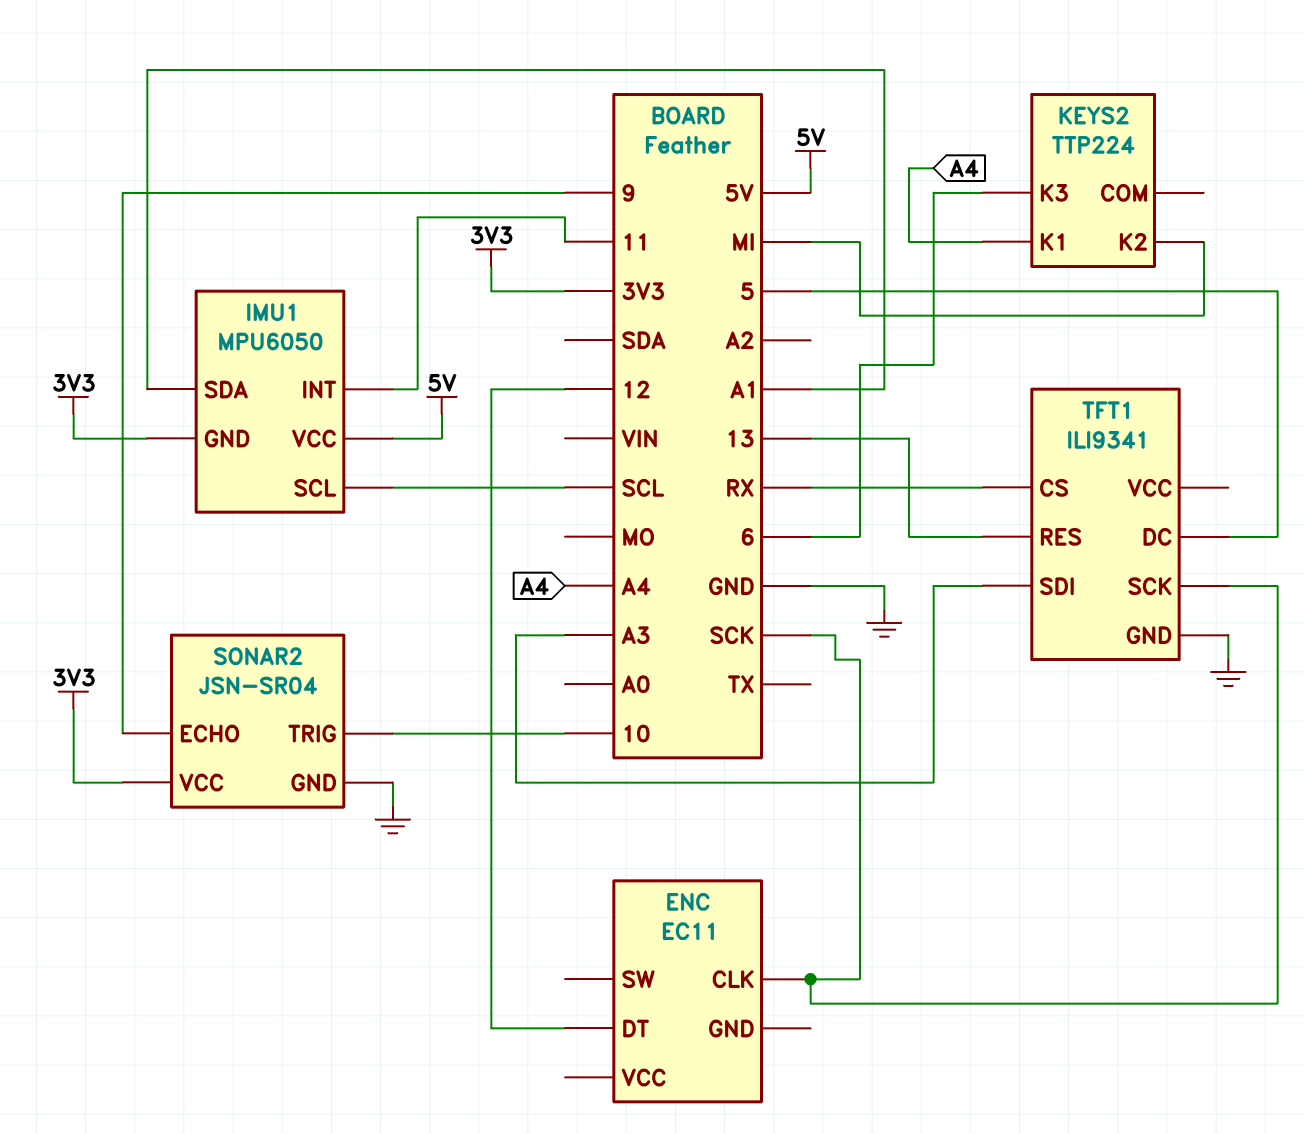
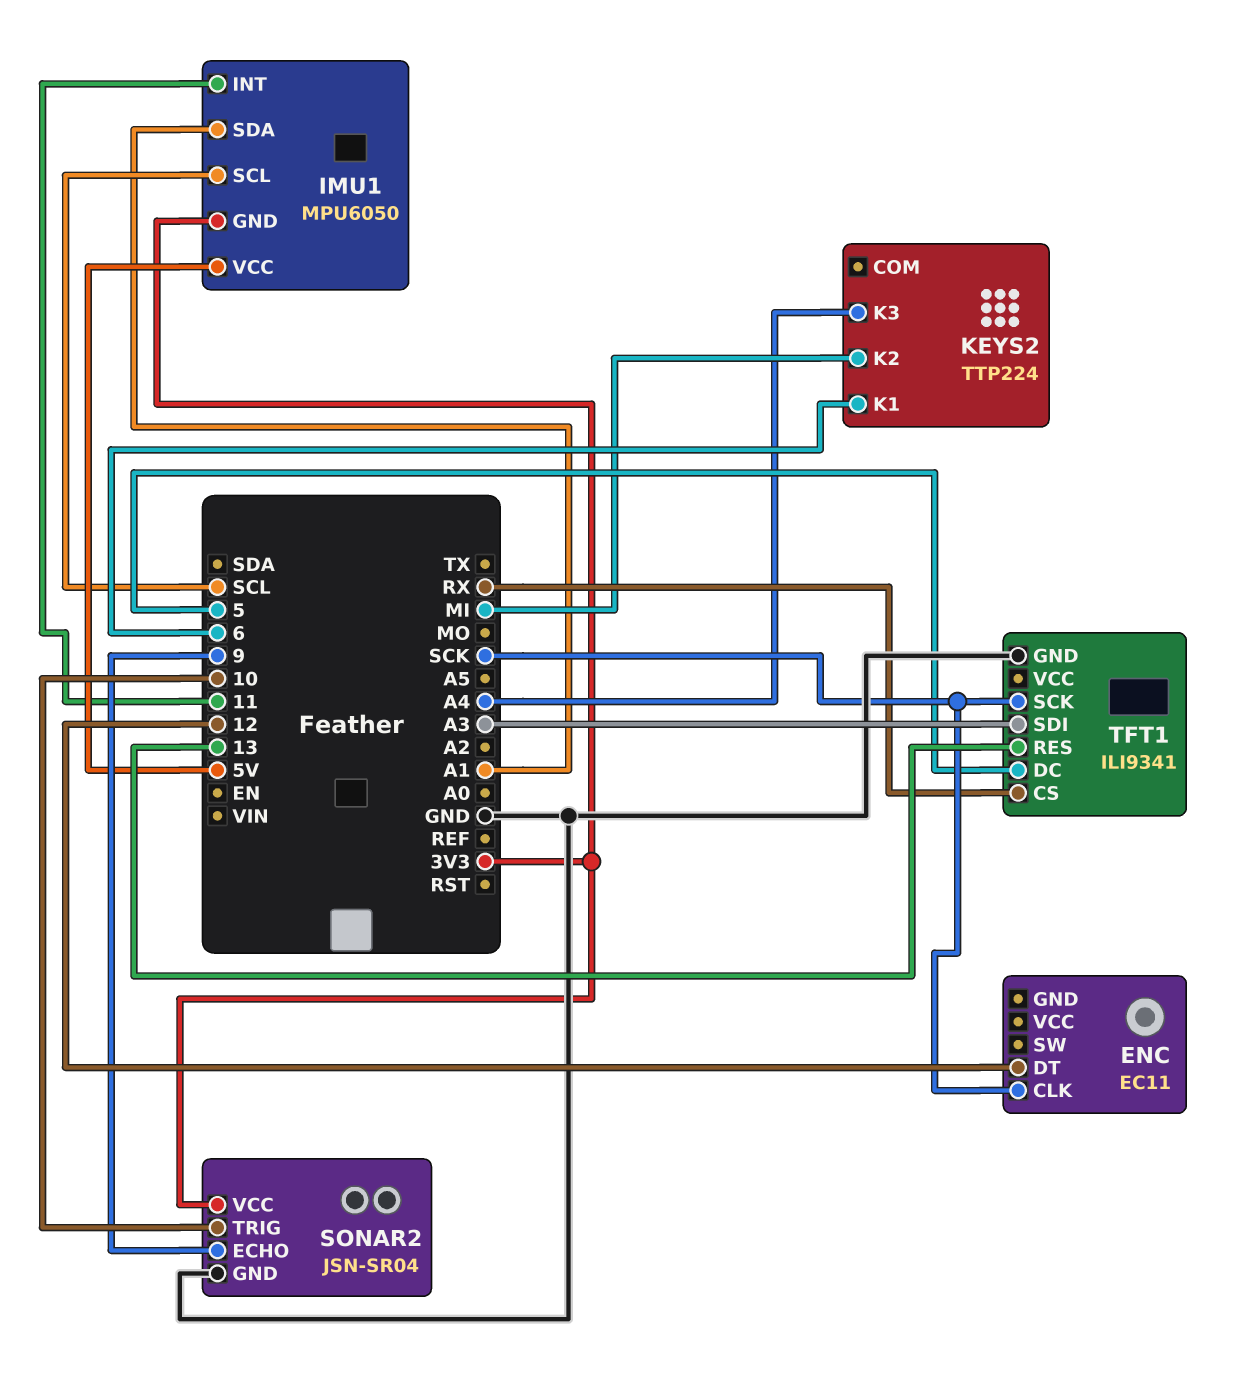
KEYS2 pin K1: A4 -> 6
KEYS2 pin K3: 6 -> A4

